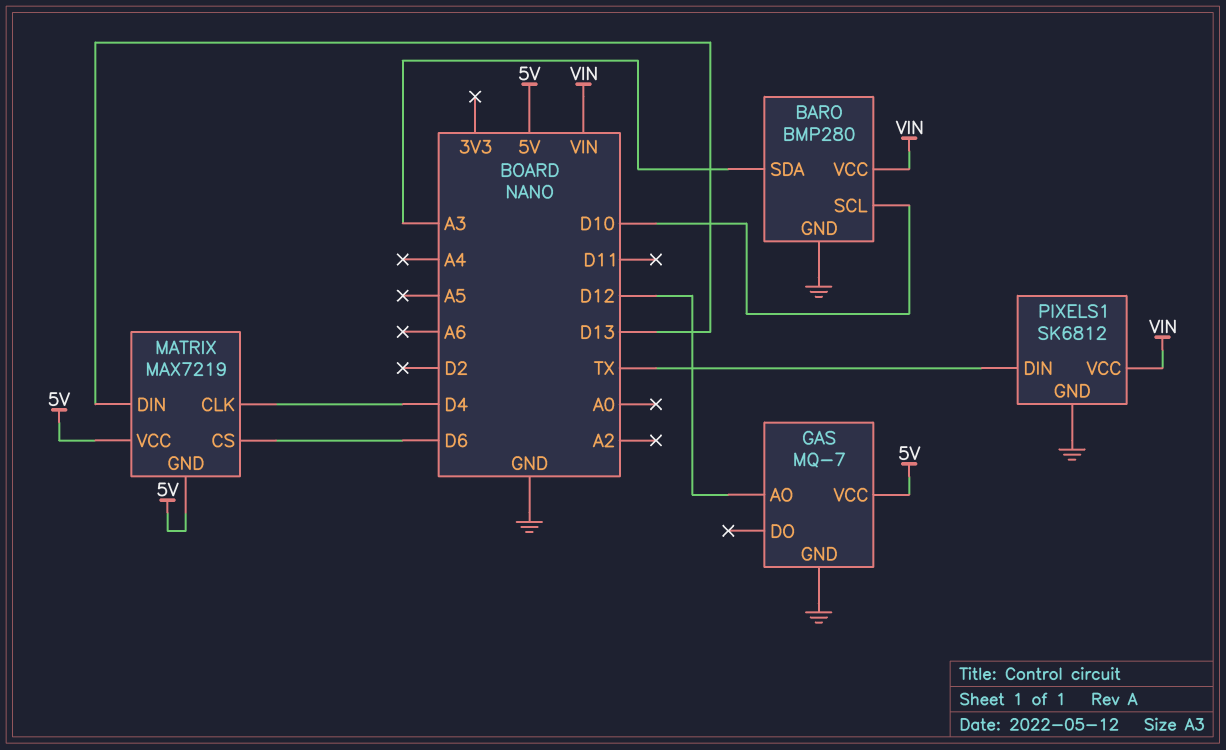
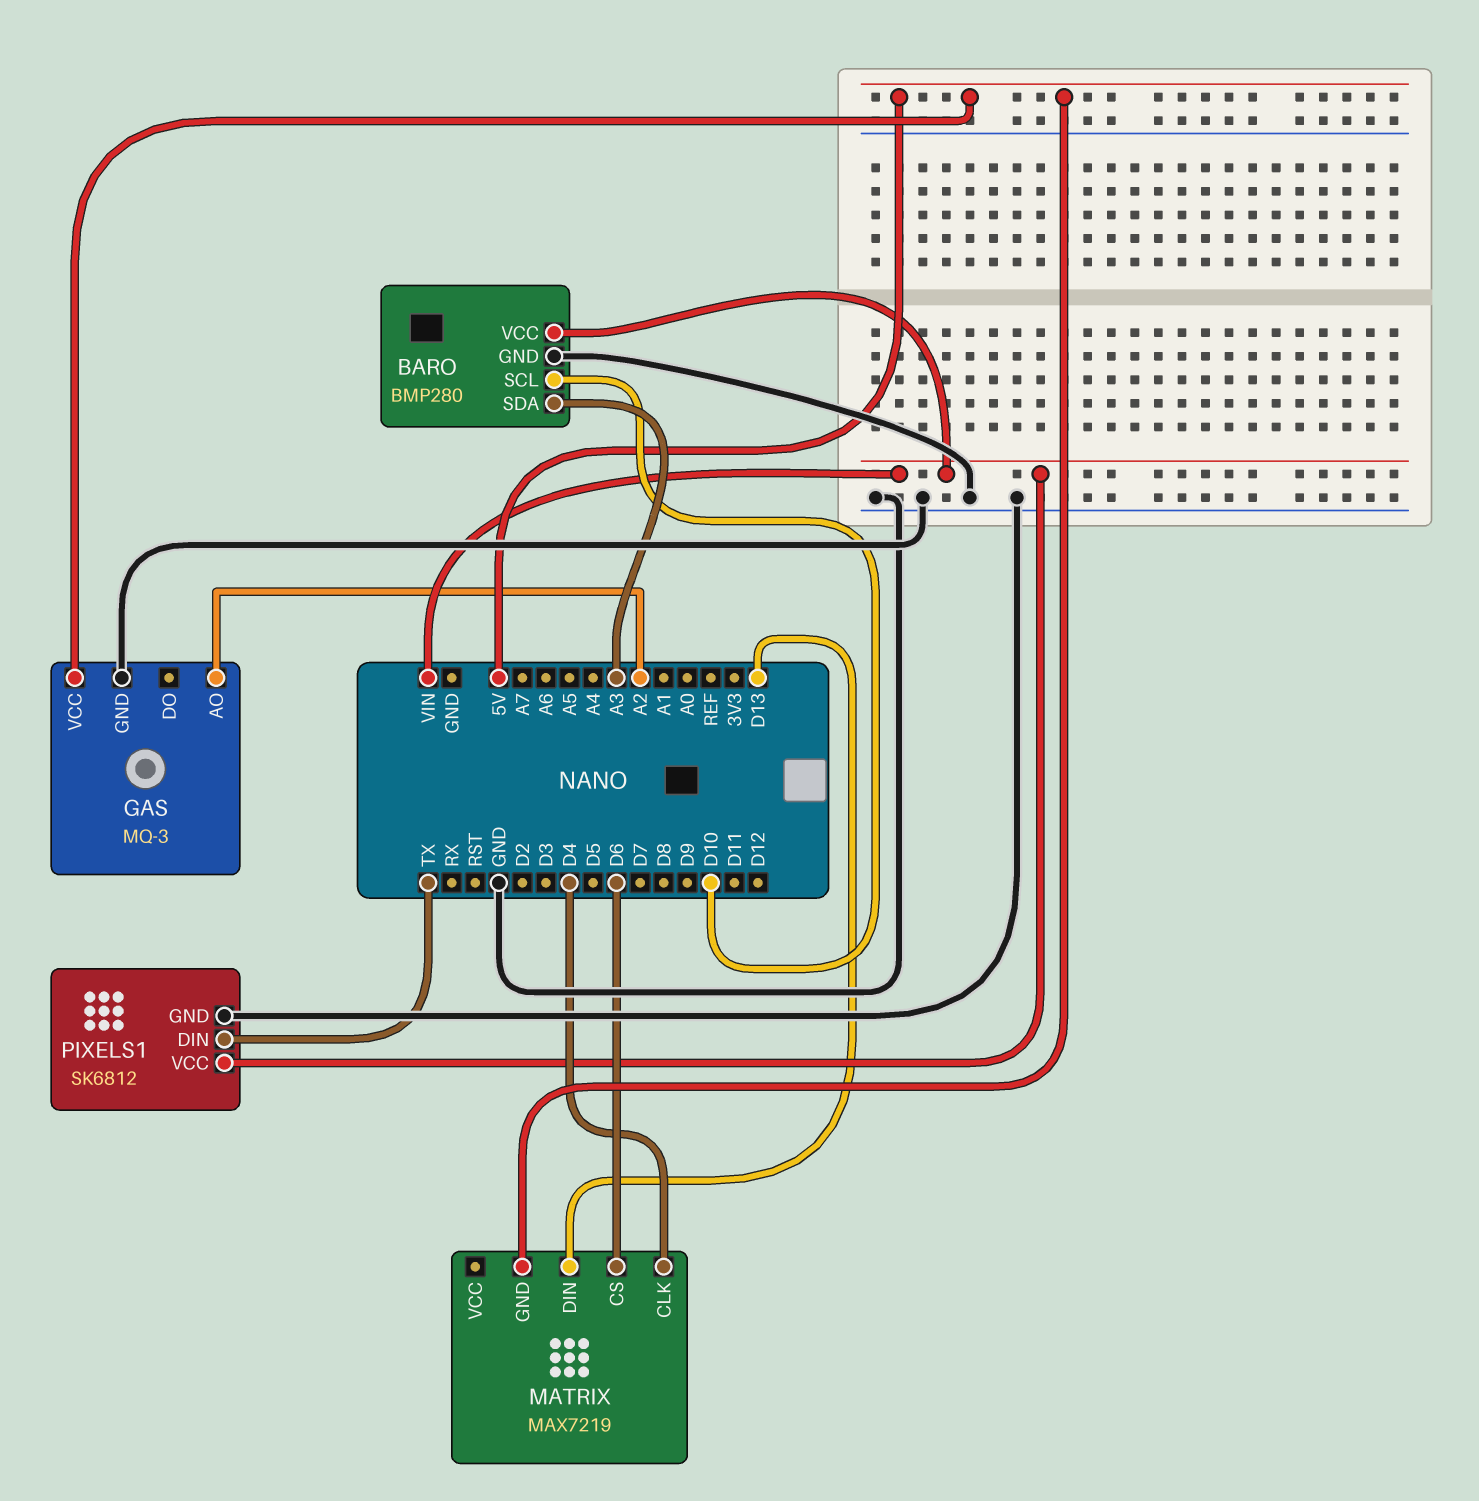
GAS: MQ-7 -> MQ-3
GAS pin AO: D12 -> A2
MATRIX pin VCC: 5V -> none

